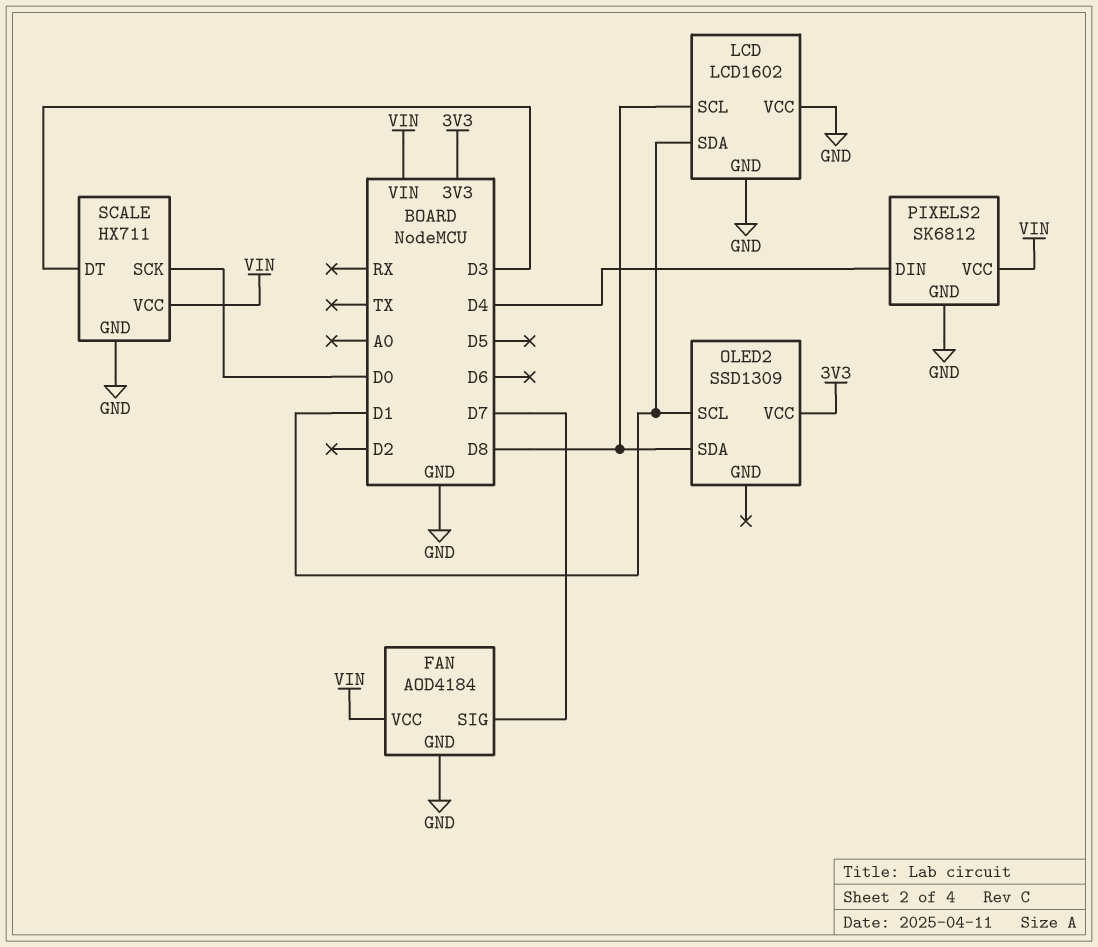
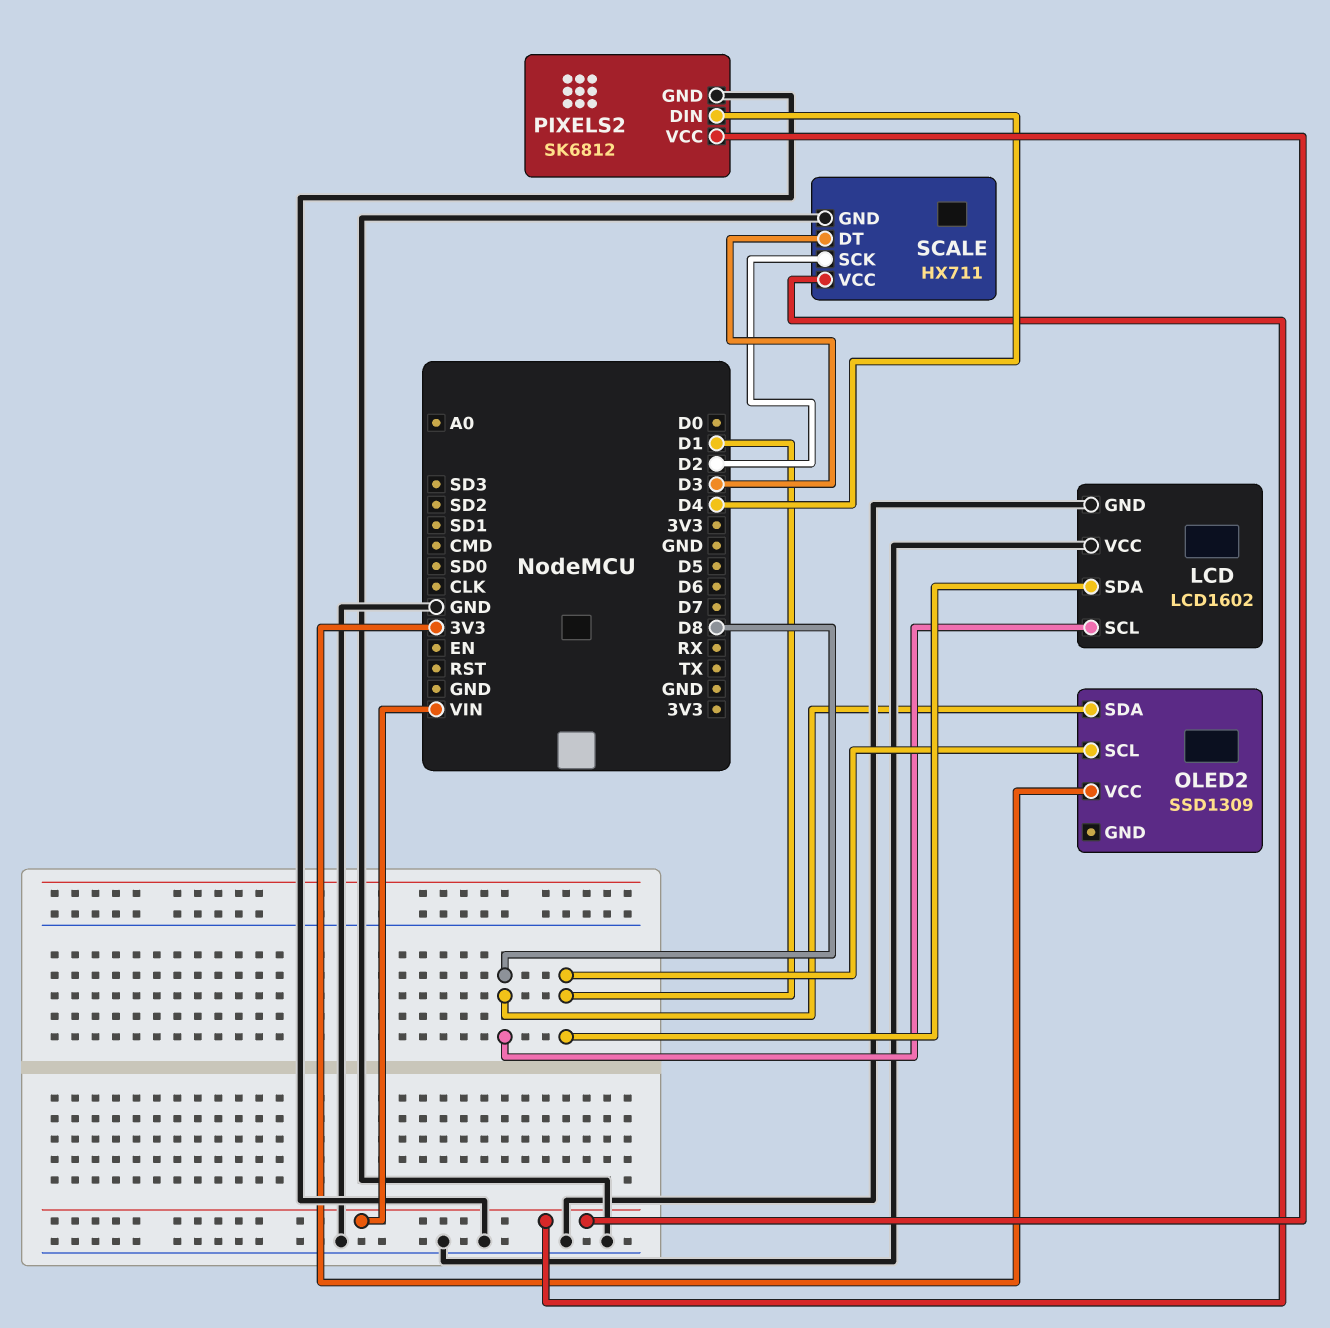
FAN: AOD4184 -> none
FAN pin GND: GND -> none
FAN pin SIG: D7 -> none
FAN pin VCC: VIN -> none
SCALE pin SCK: D0 -> D2

